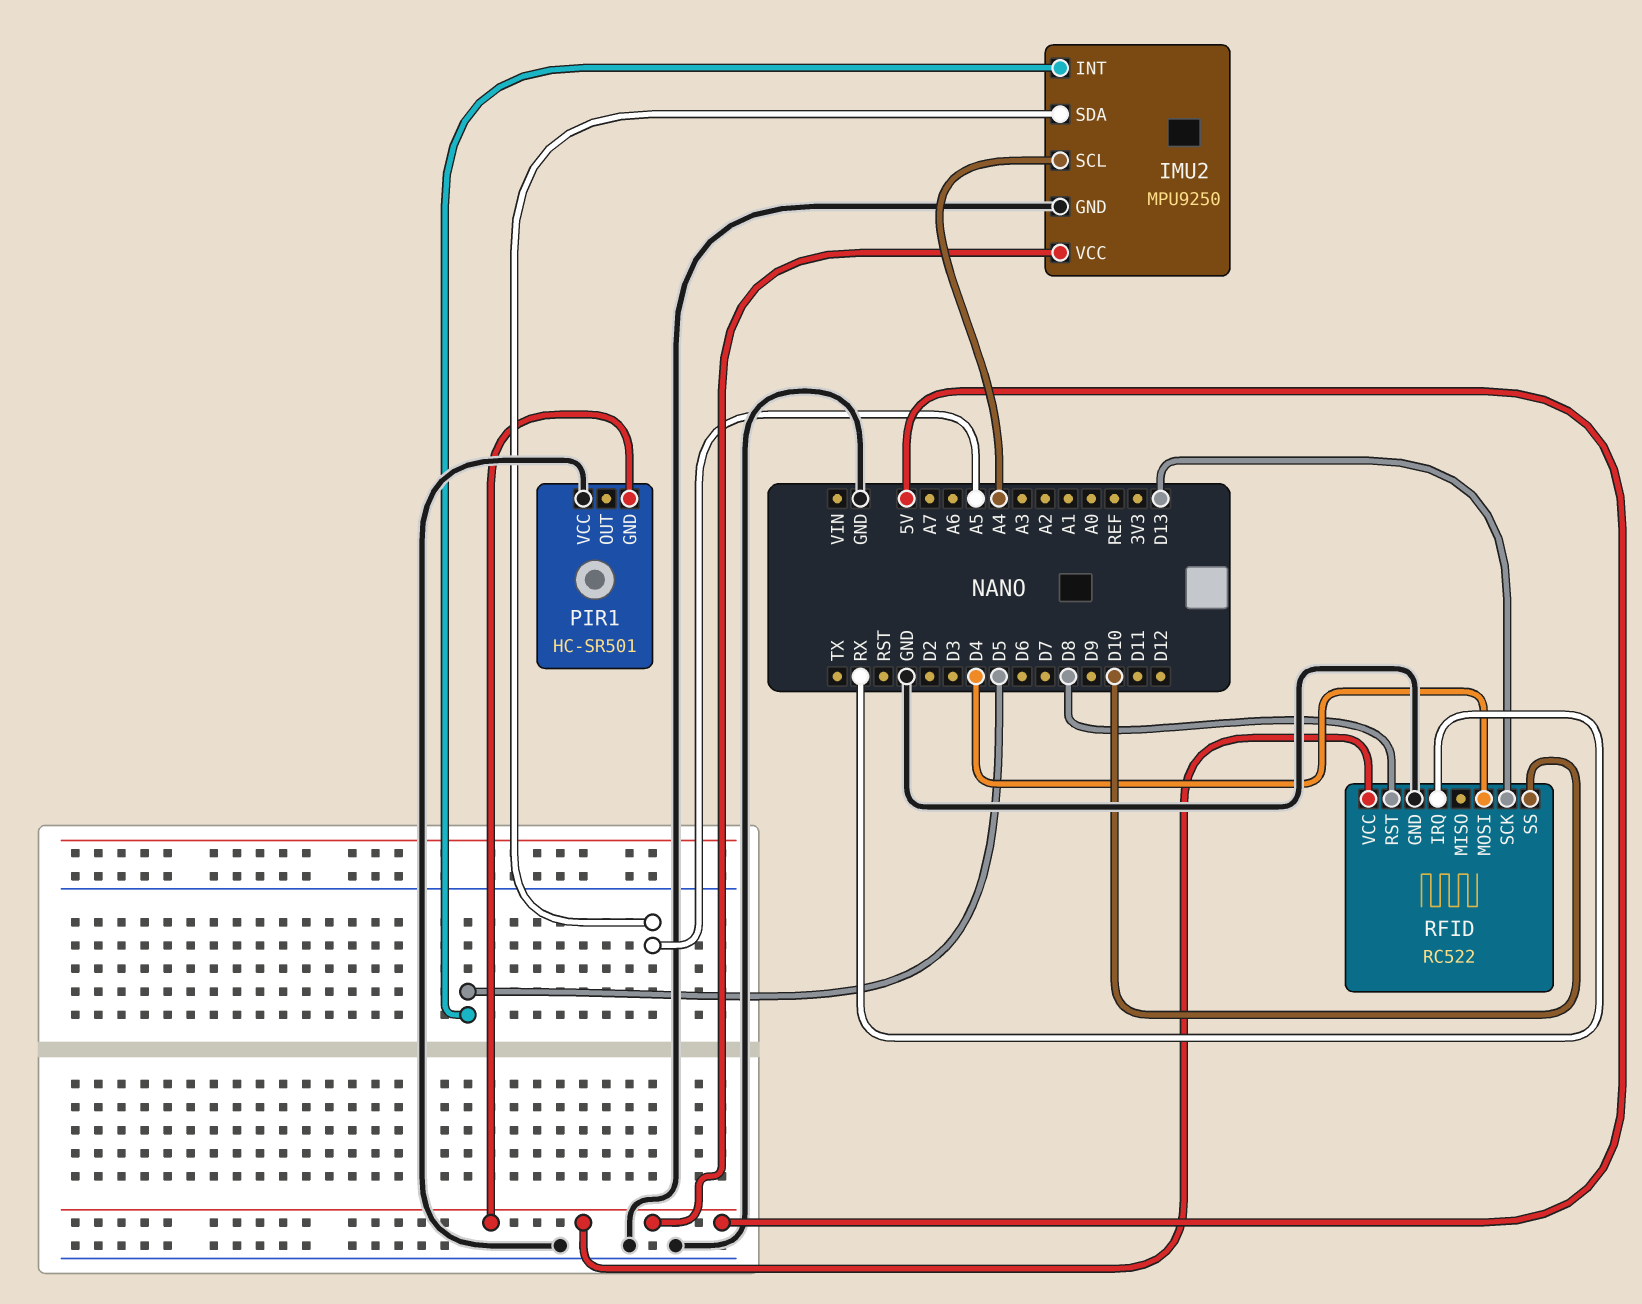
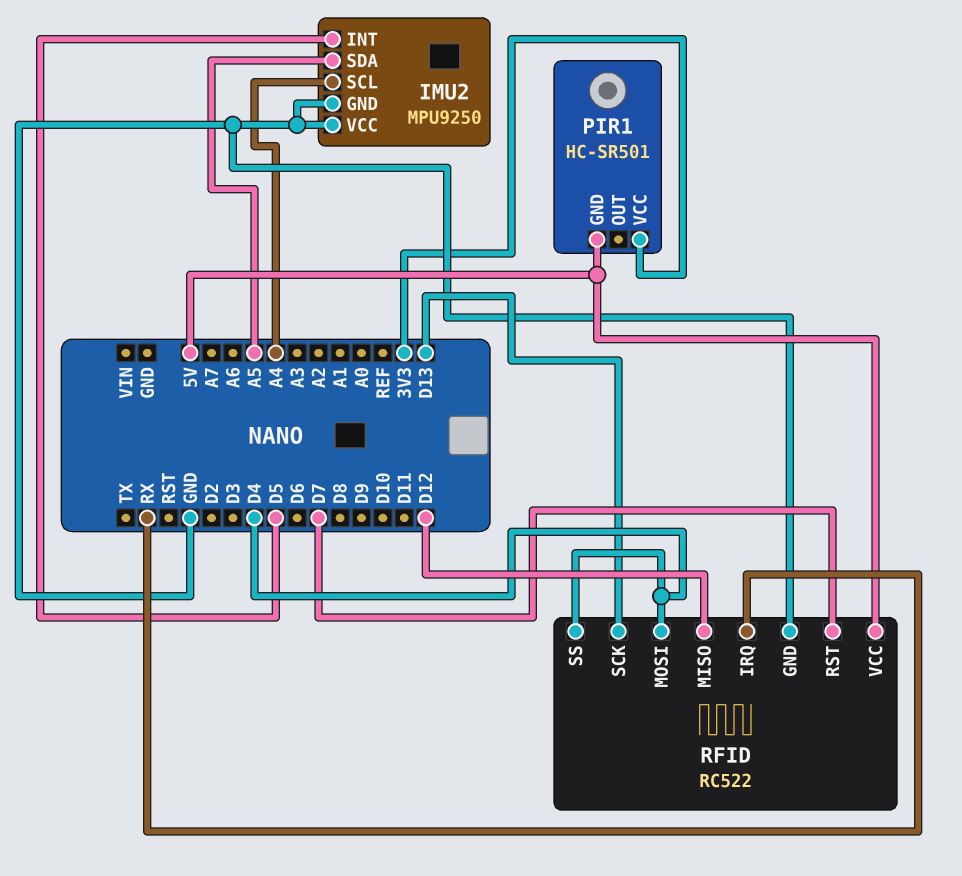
IMU2 pin VCC: 5V -> GND
PIR1 pin VCC: GND -> 3V3
RFID pin MISO: none -> D12
RFID pin RST: D8 -> D7
RFID pin SS: D10 -> D4

